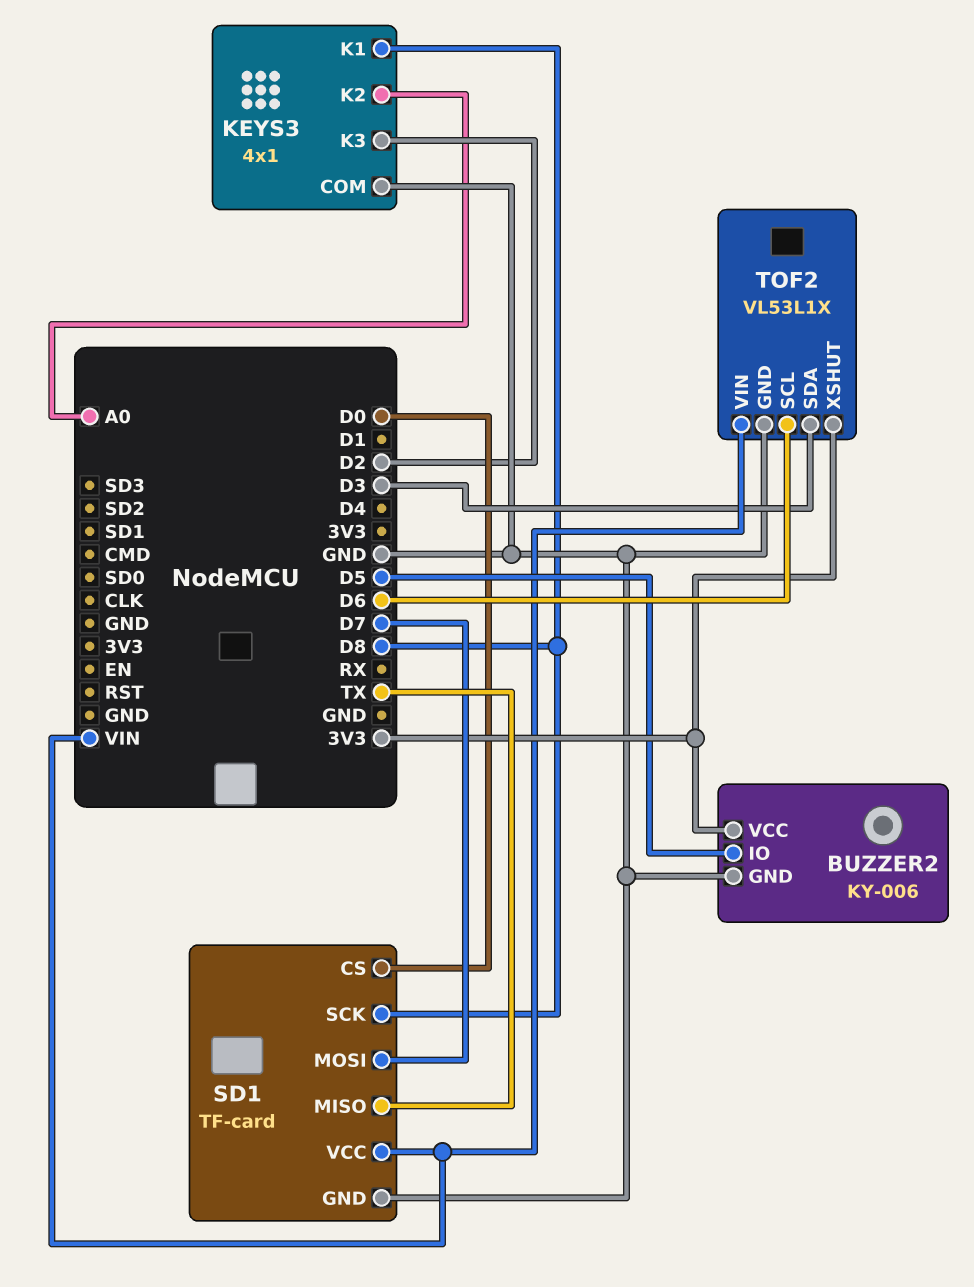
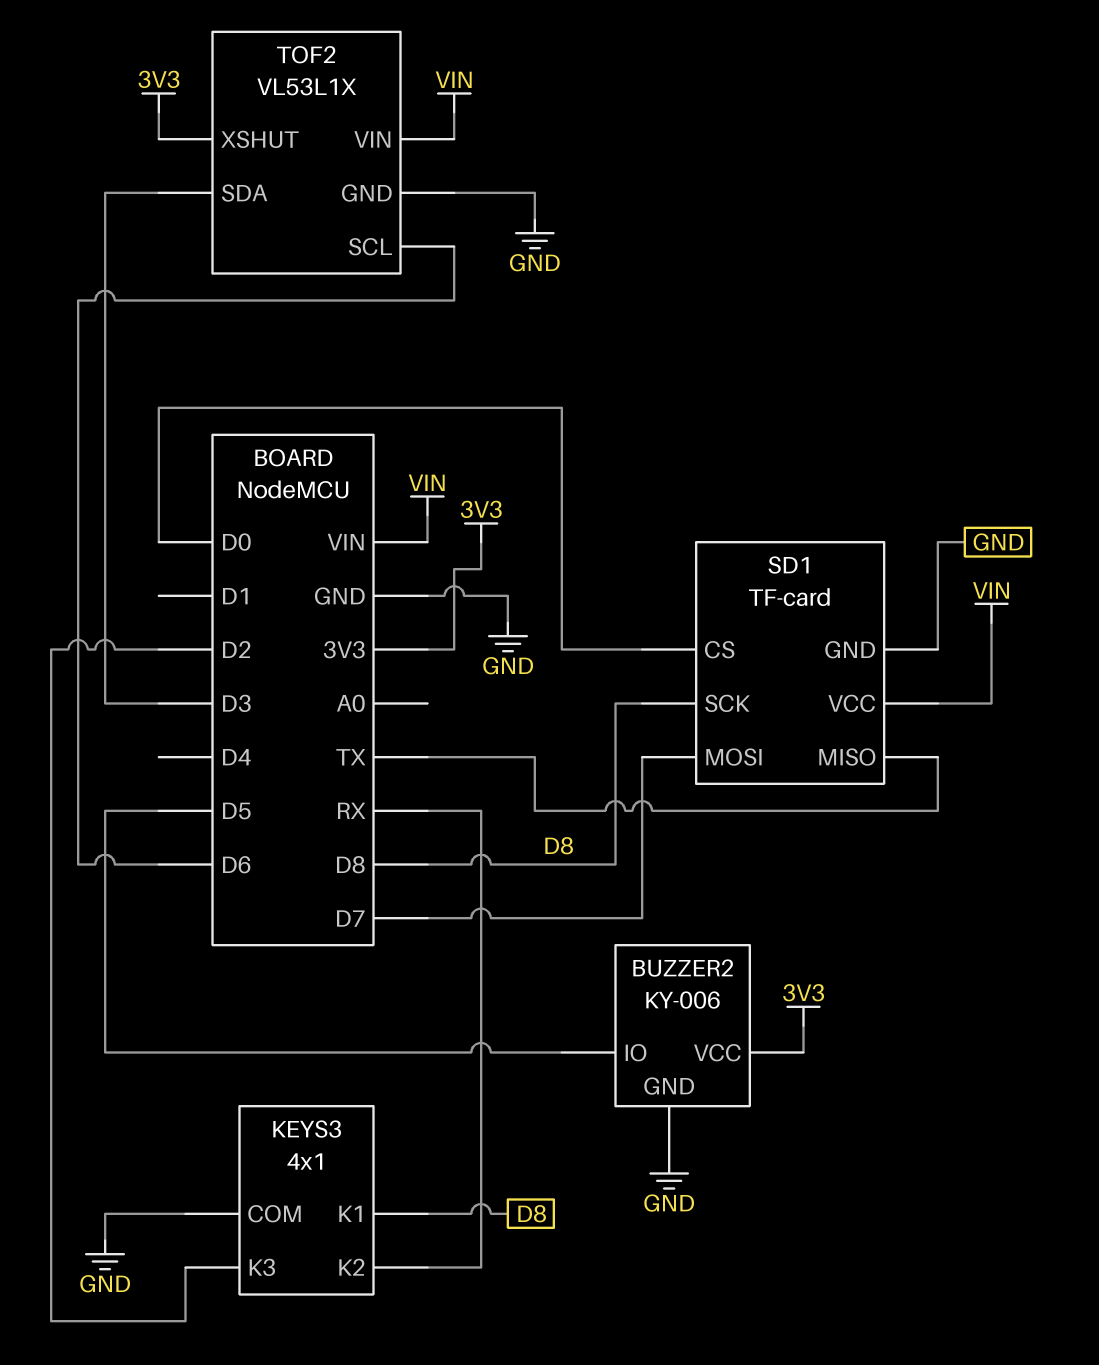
KEYS3 pin K2: A0 -> RX

